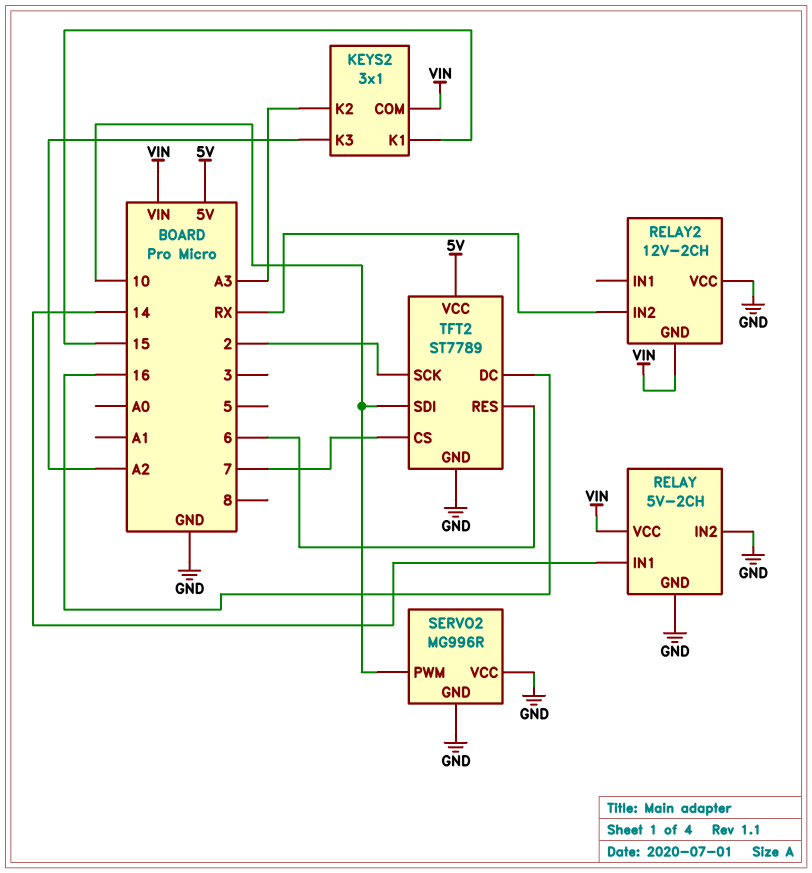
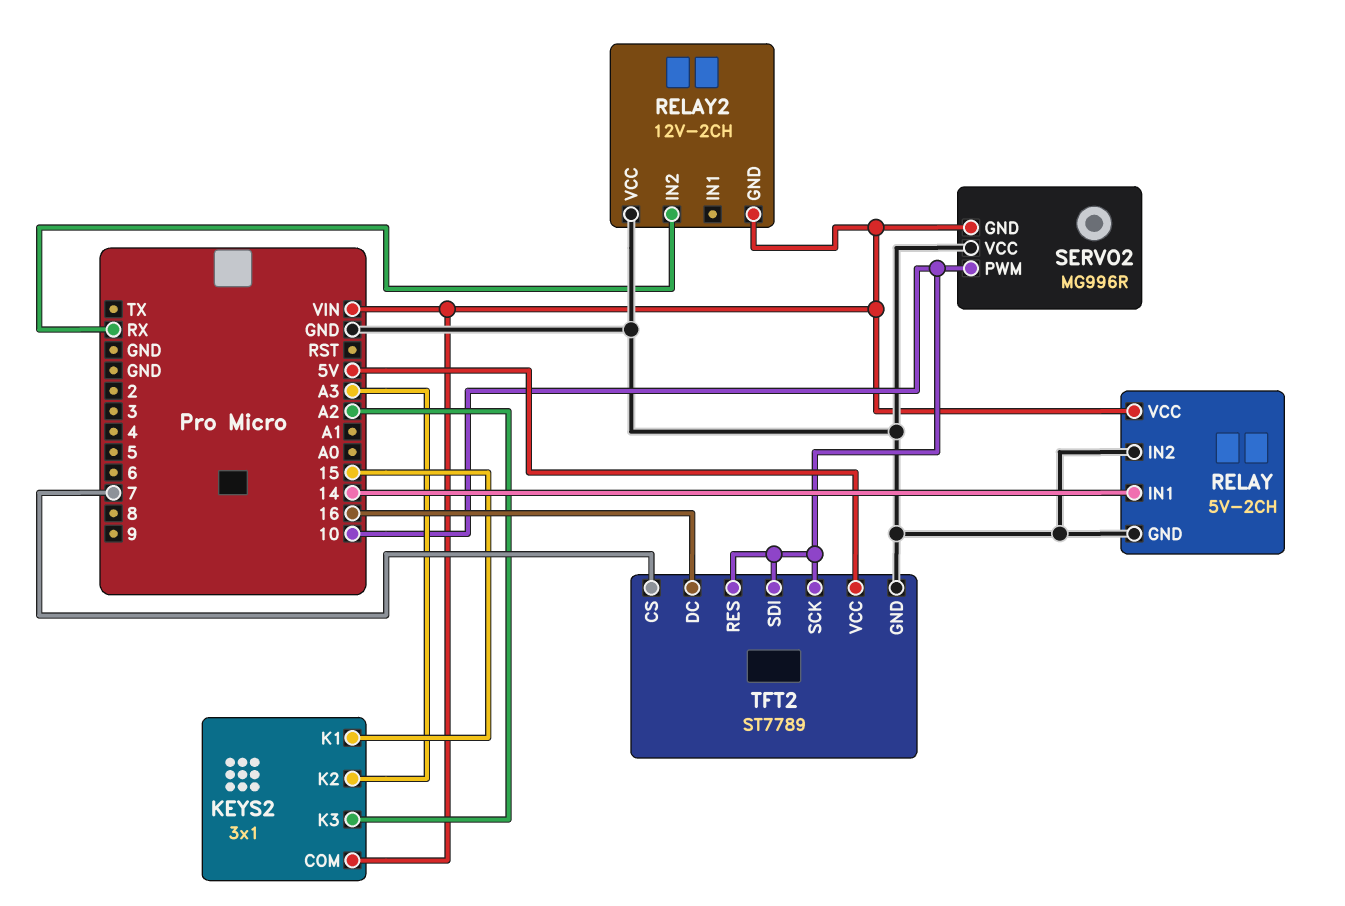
SERVO2 pin GND: GND -> VIN
TFT2 pin RES: 6 -> 10
TFT2 pin SCK: 2 -> 10

